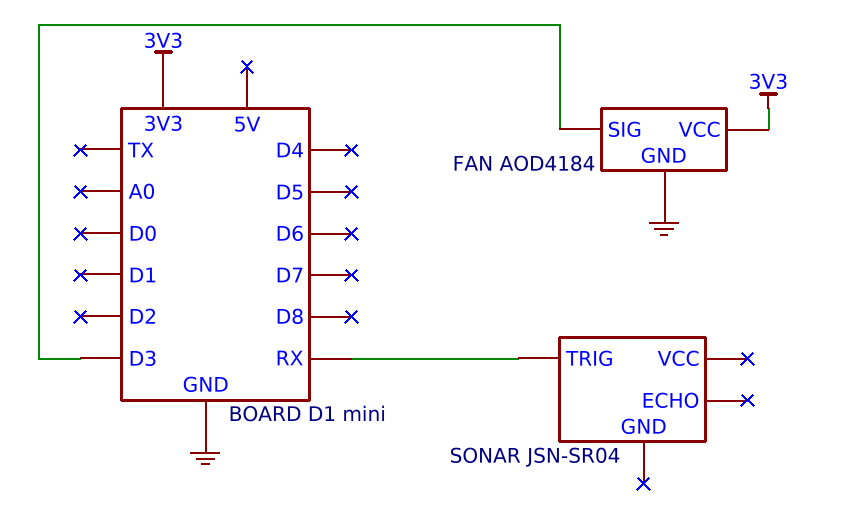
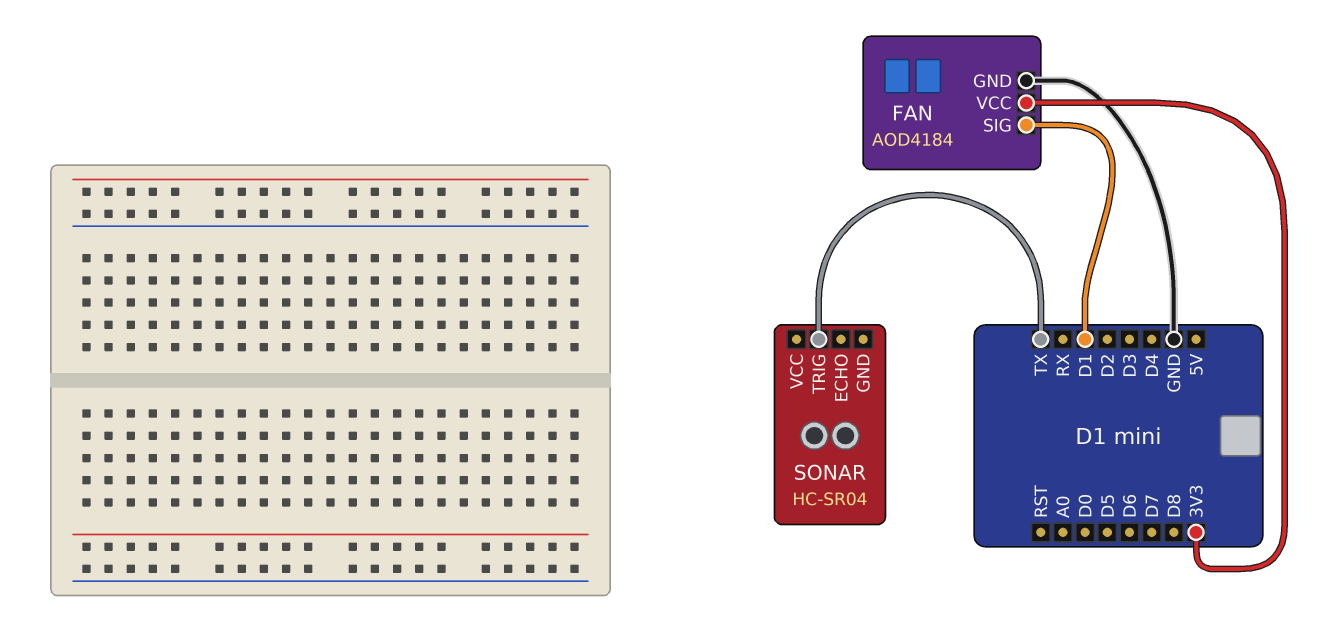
FAN pin SIG: D3 -> D1
SONAR: JSN-SR04 -> HC-SR04
SONAR pin TRIG: RX -> TX

